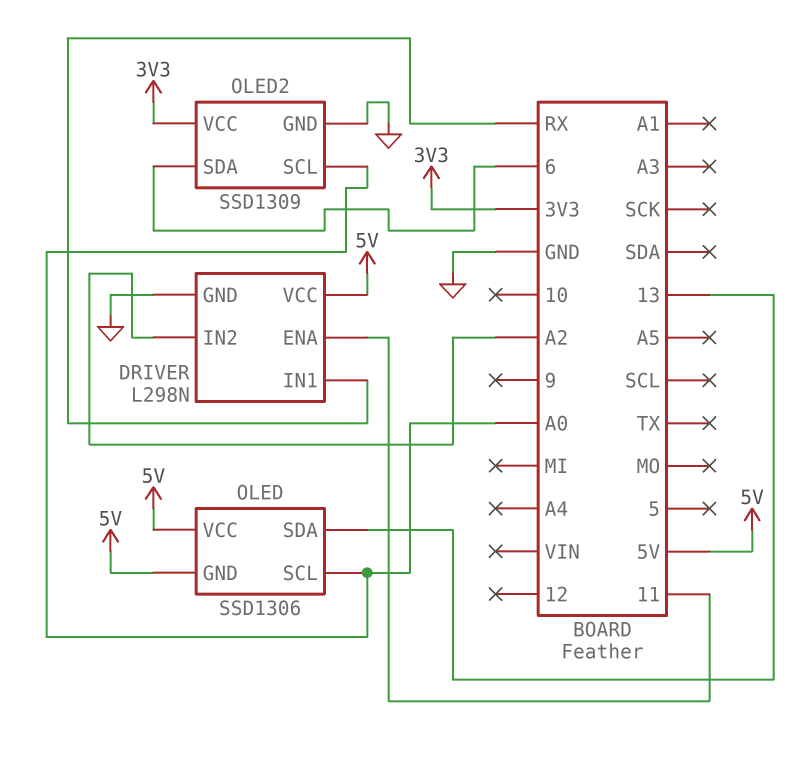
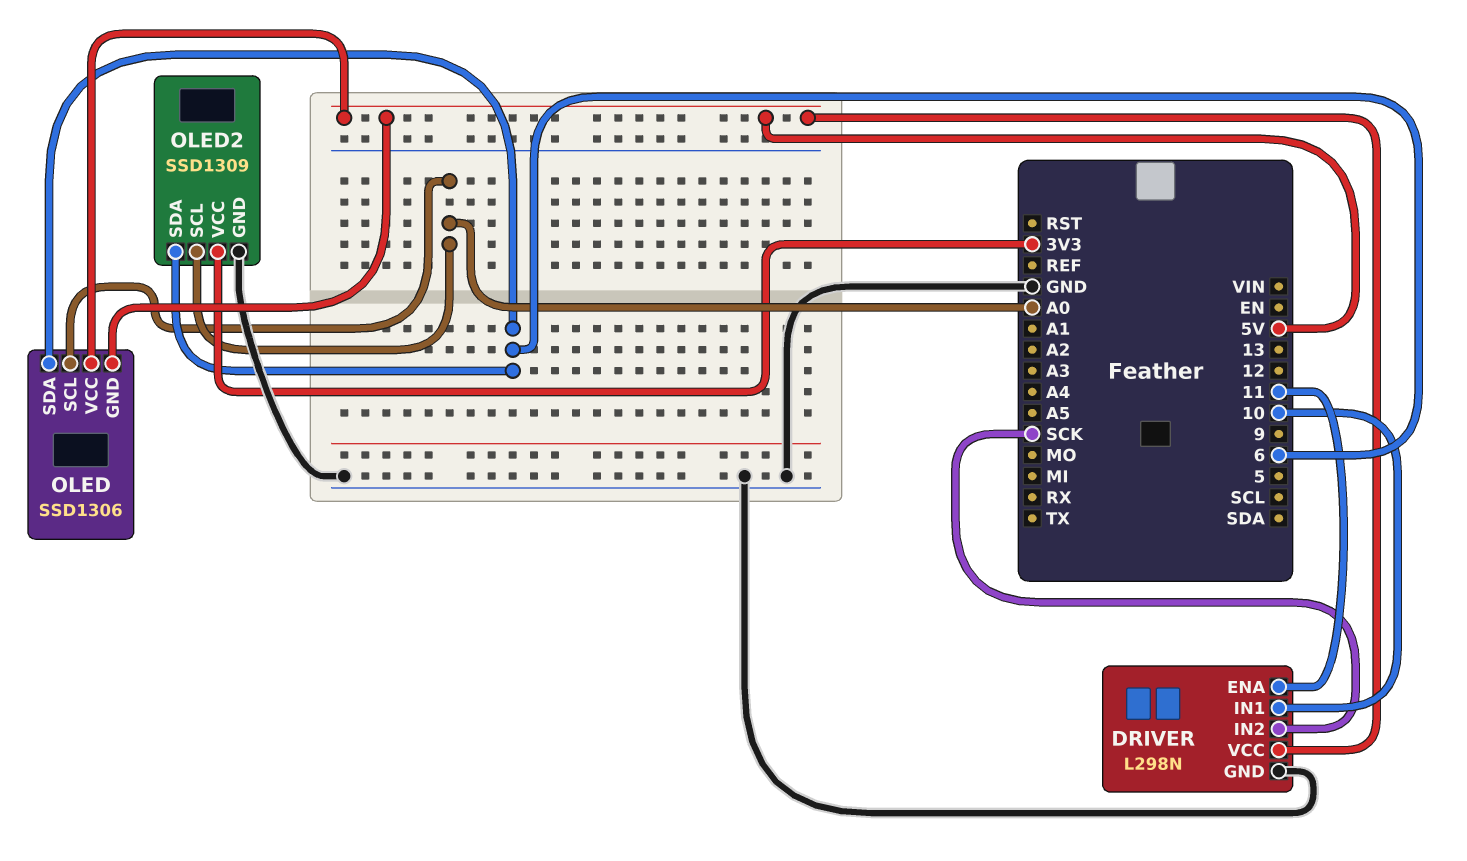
DRIVER pin IN1: RX -> 10
DRIVER pin IN2: A2 -> SCK
OLED pin SDA: 13 -> 6

